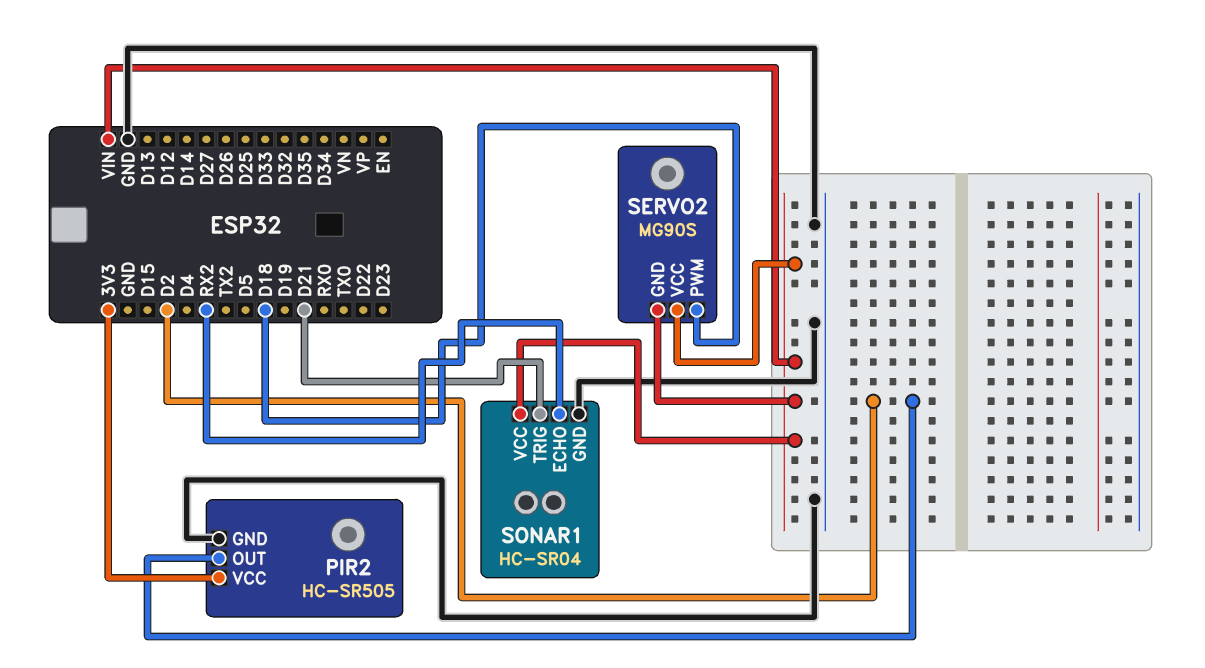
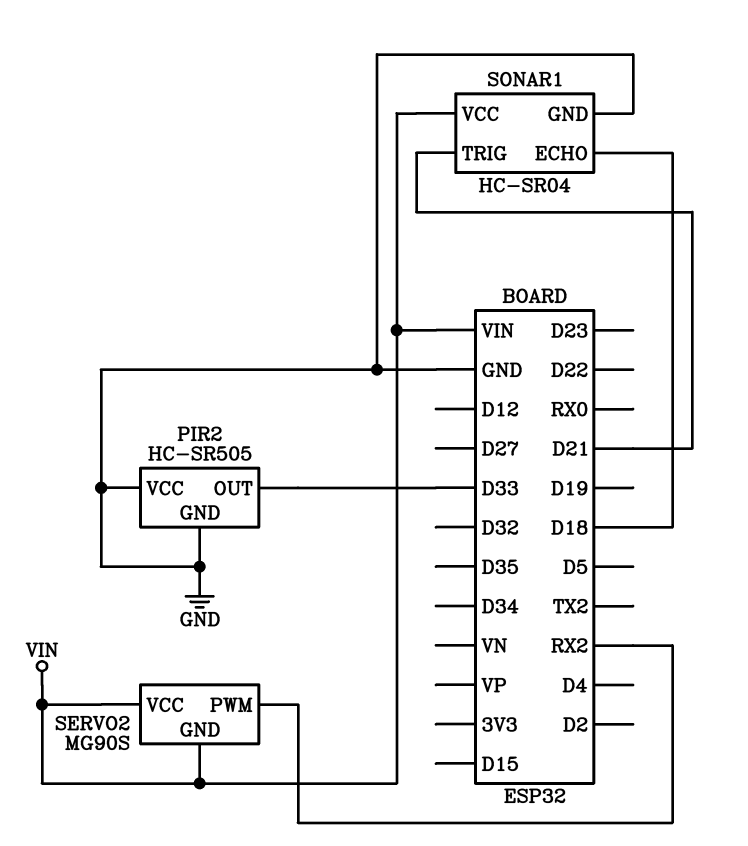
PIR2 pin OUT: D2 -> D33
PIR2 pin VCC: 3V3 -> GND
SERVO2 pin PWM: D18 -> RX2
SONAR1 pin ECHO: RX2 -> D18

